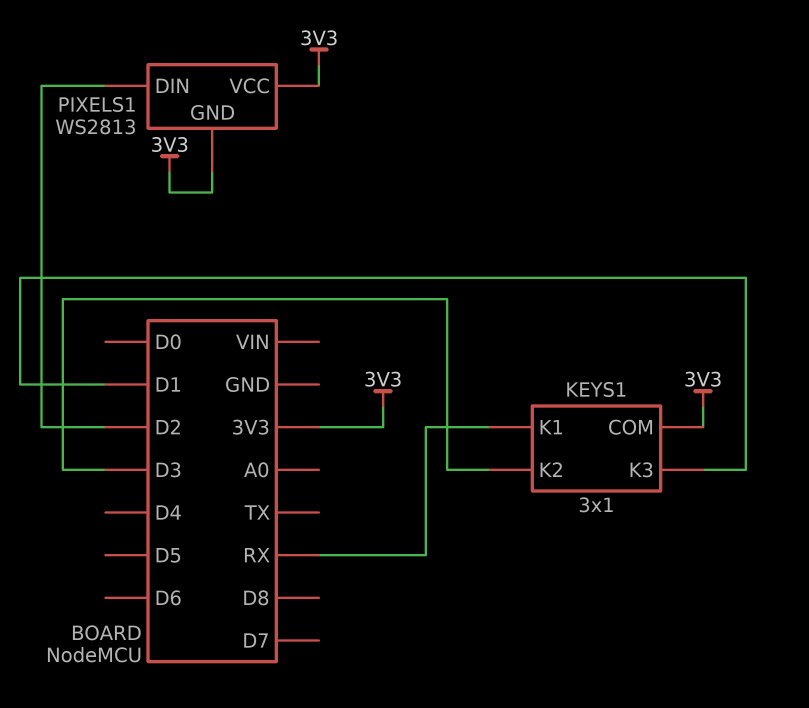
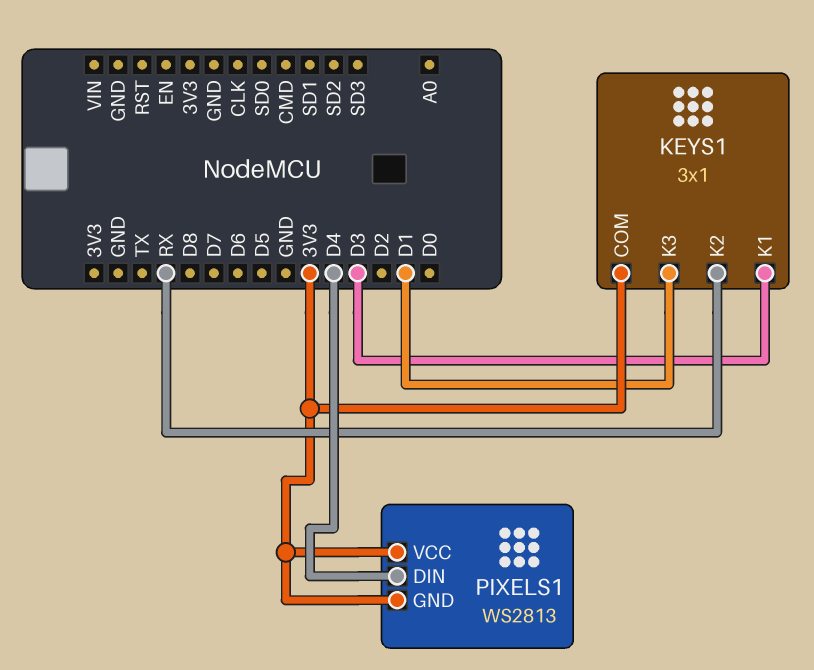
KEYS1 pin K1: RX -> D3
KEYS1 pin K2: D3 -> RX
PIXELS1 pin DIN: D2 -> D4

